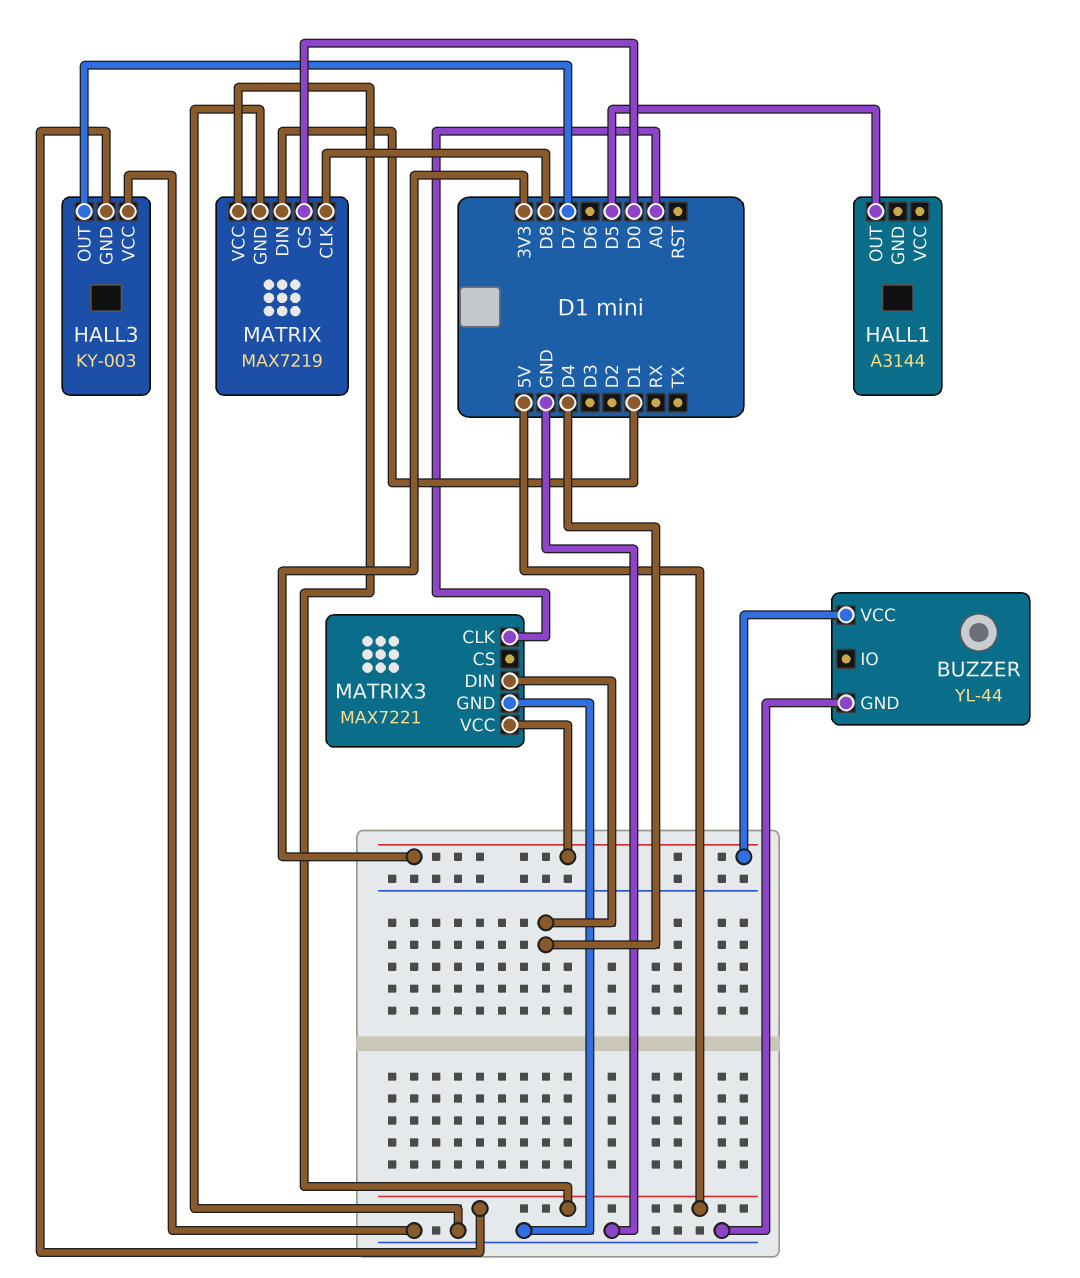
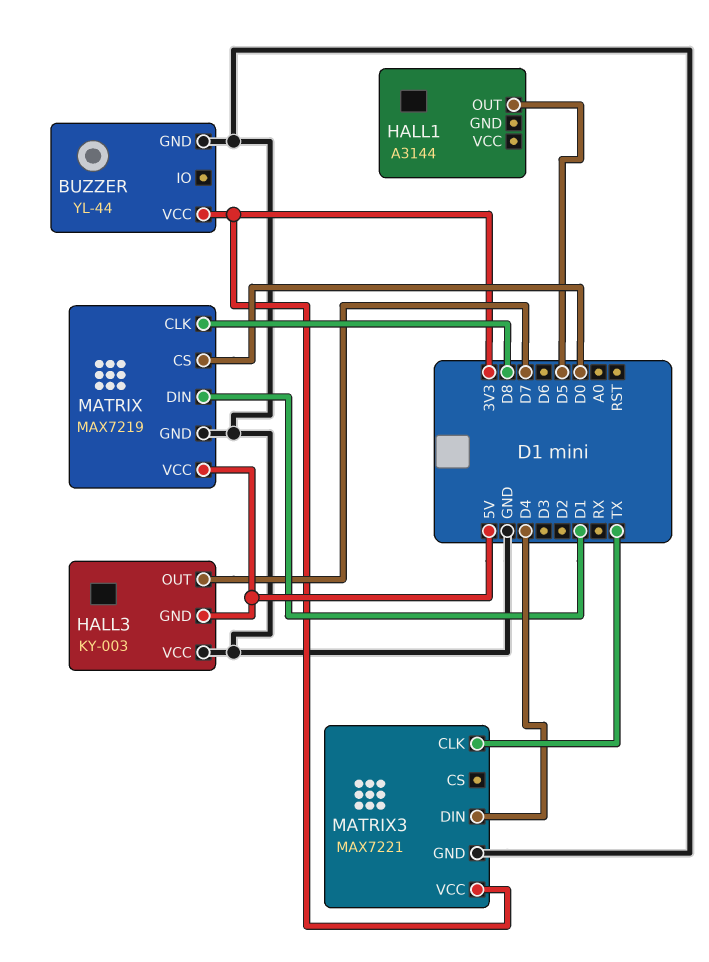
MATRIX3 pin CLK: A0 -> TX

